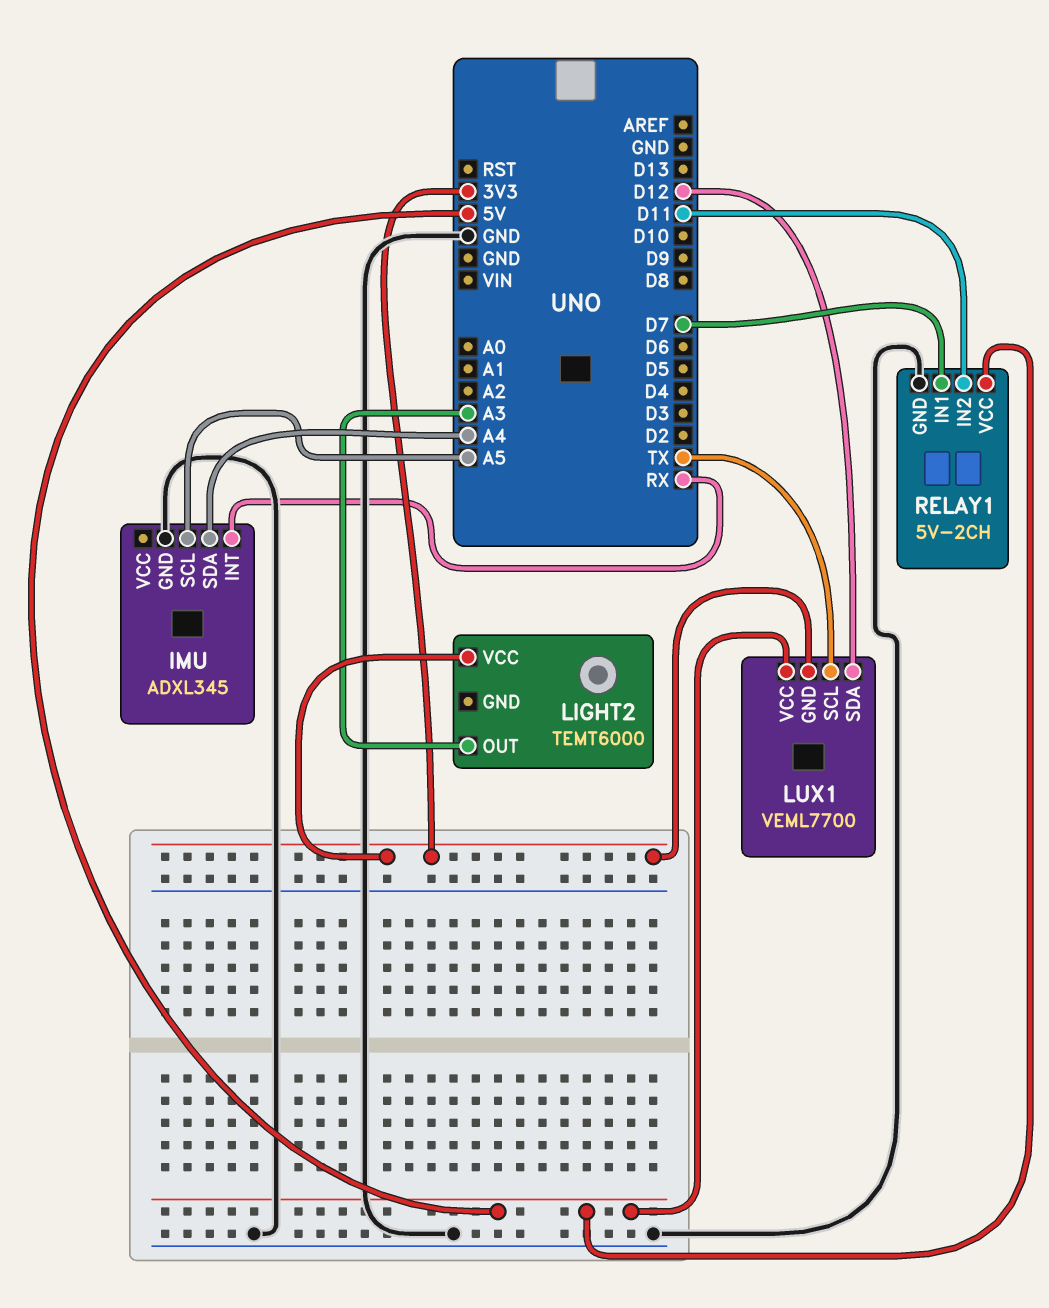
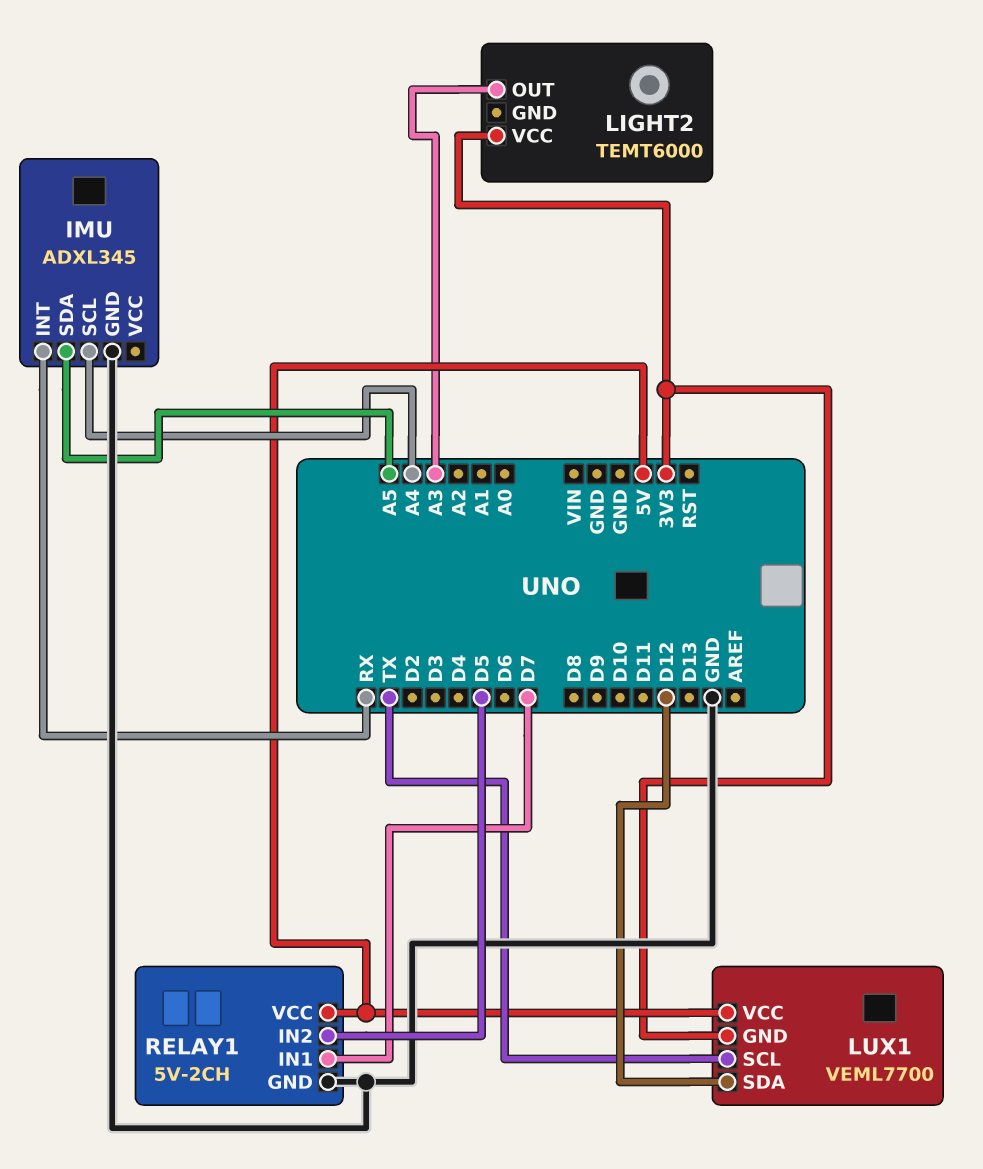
IMU pin SCL: A5 -> A4
IMU pin SDA: A4 -> A5
RELAY1 pin IN2: D11 -> D5

